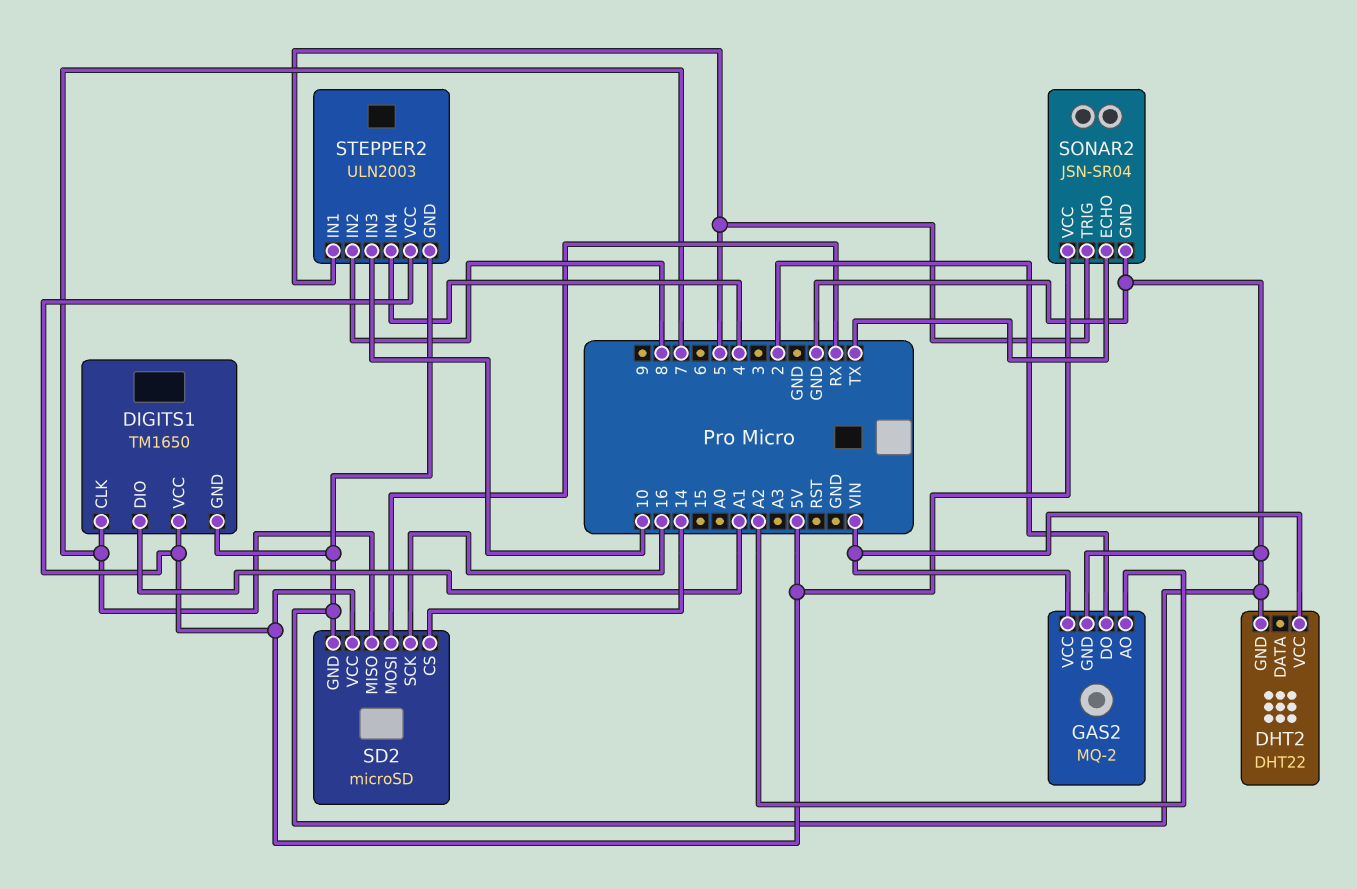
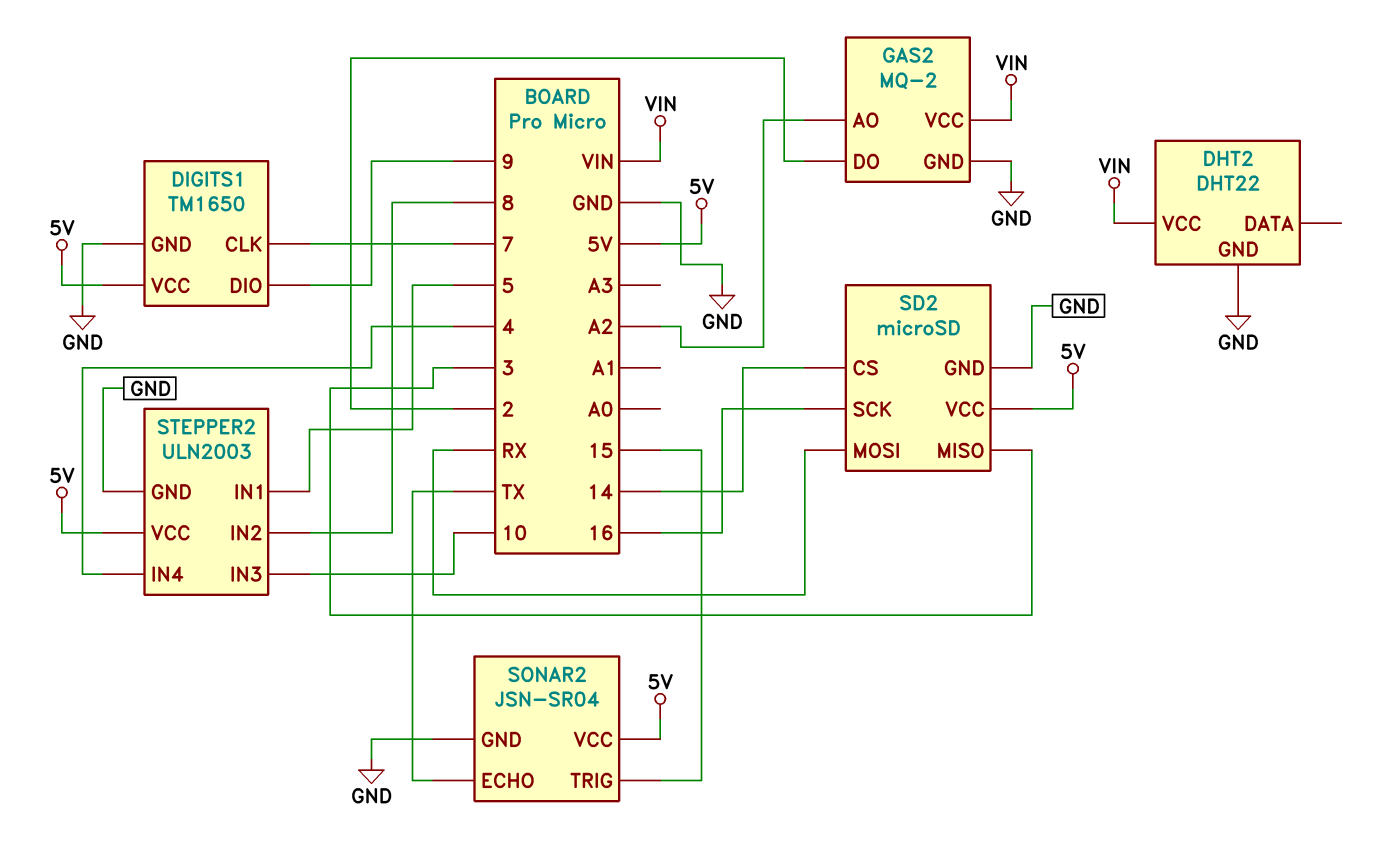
DIGITS1 pin DIO: A1 -> 9
SD2 pin MISO: 7 -> 3
SONAR2 pin TRIG: 5 -> 15

